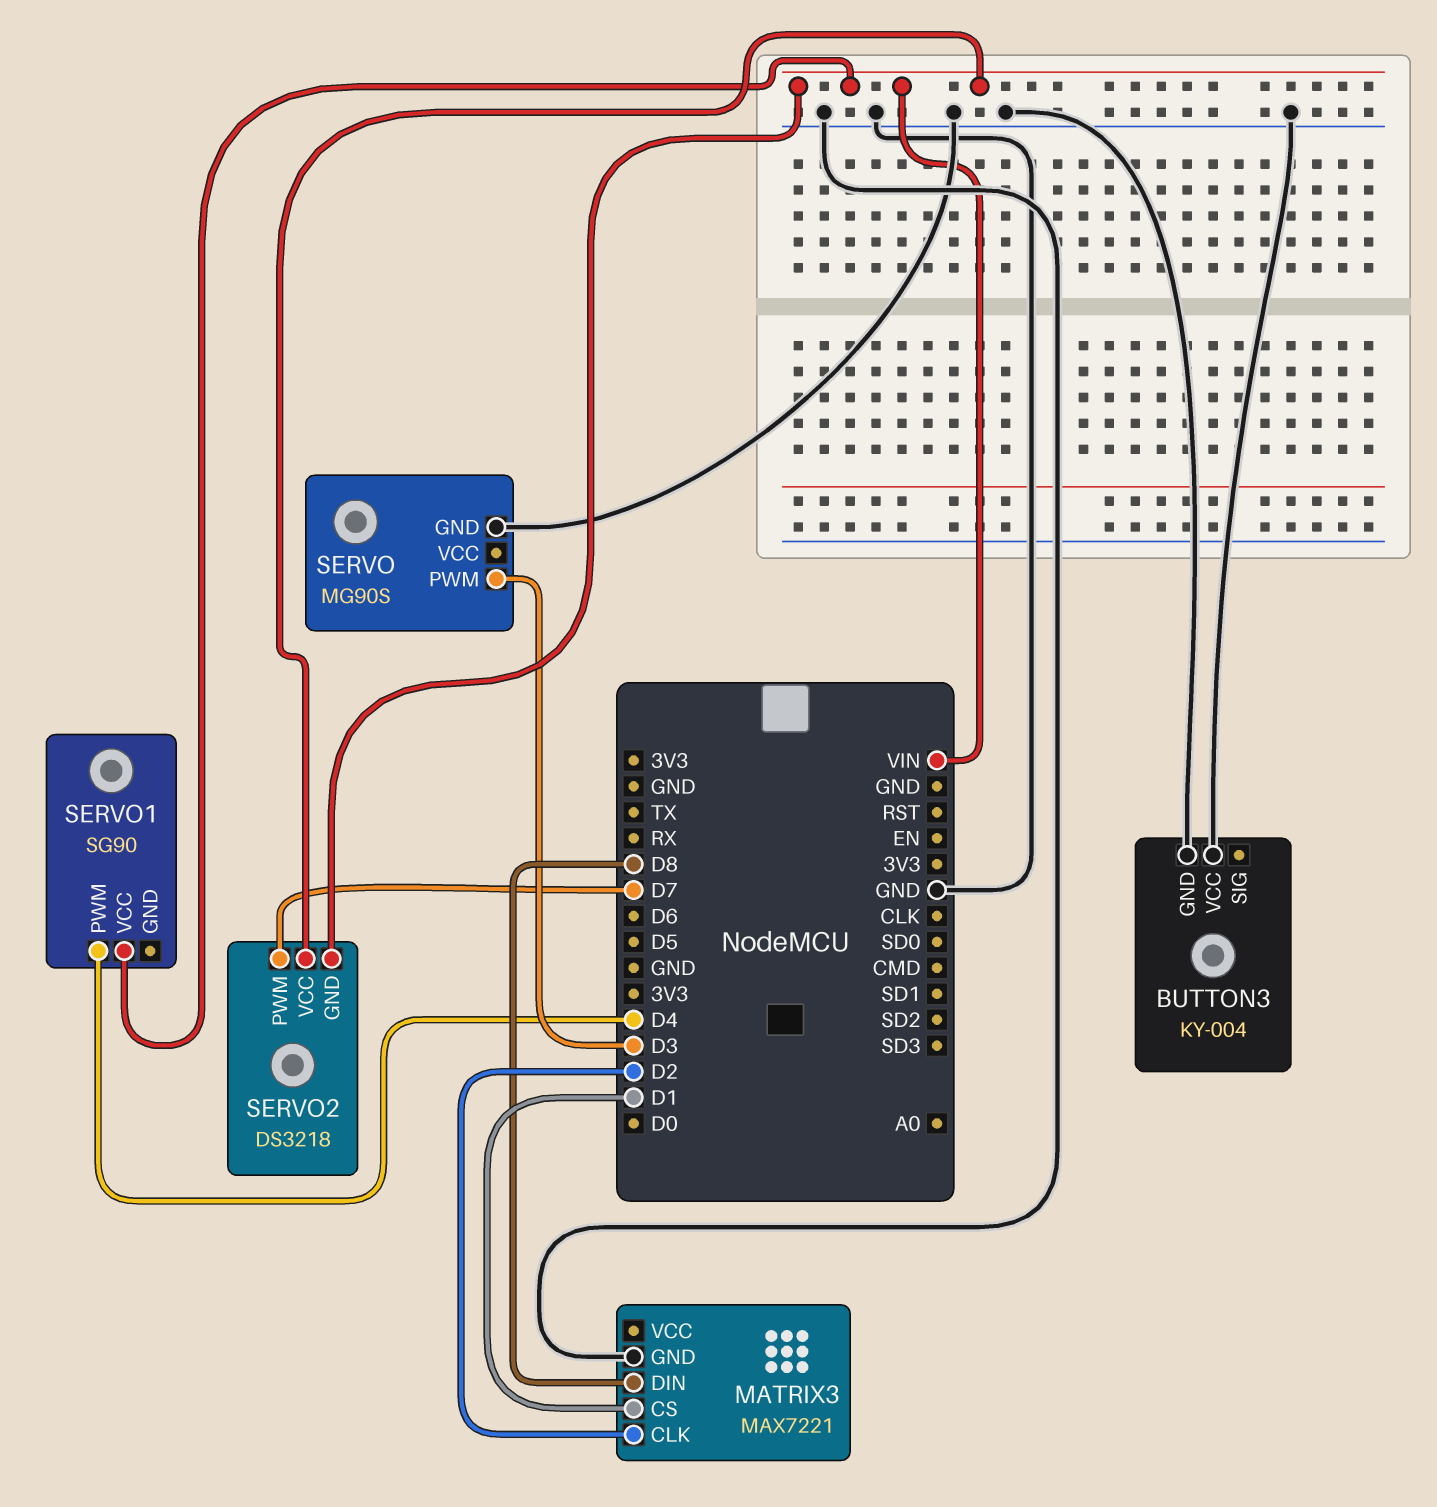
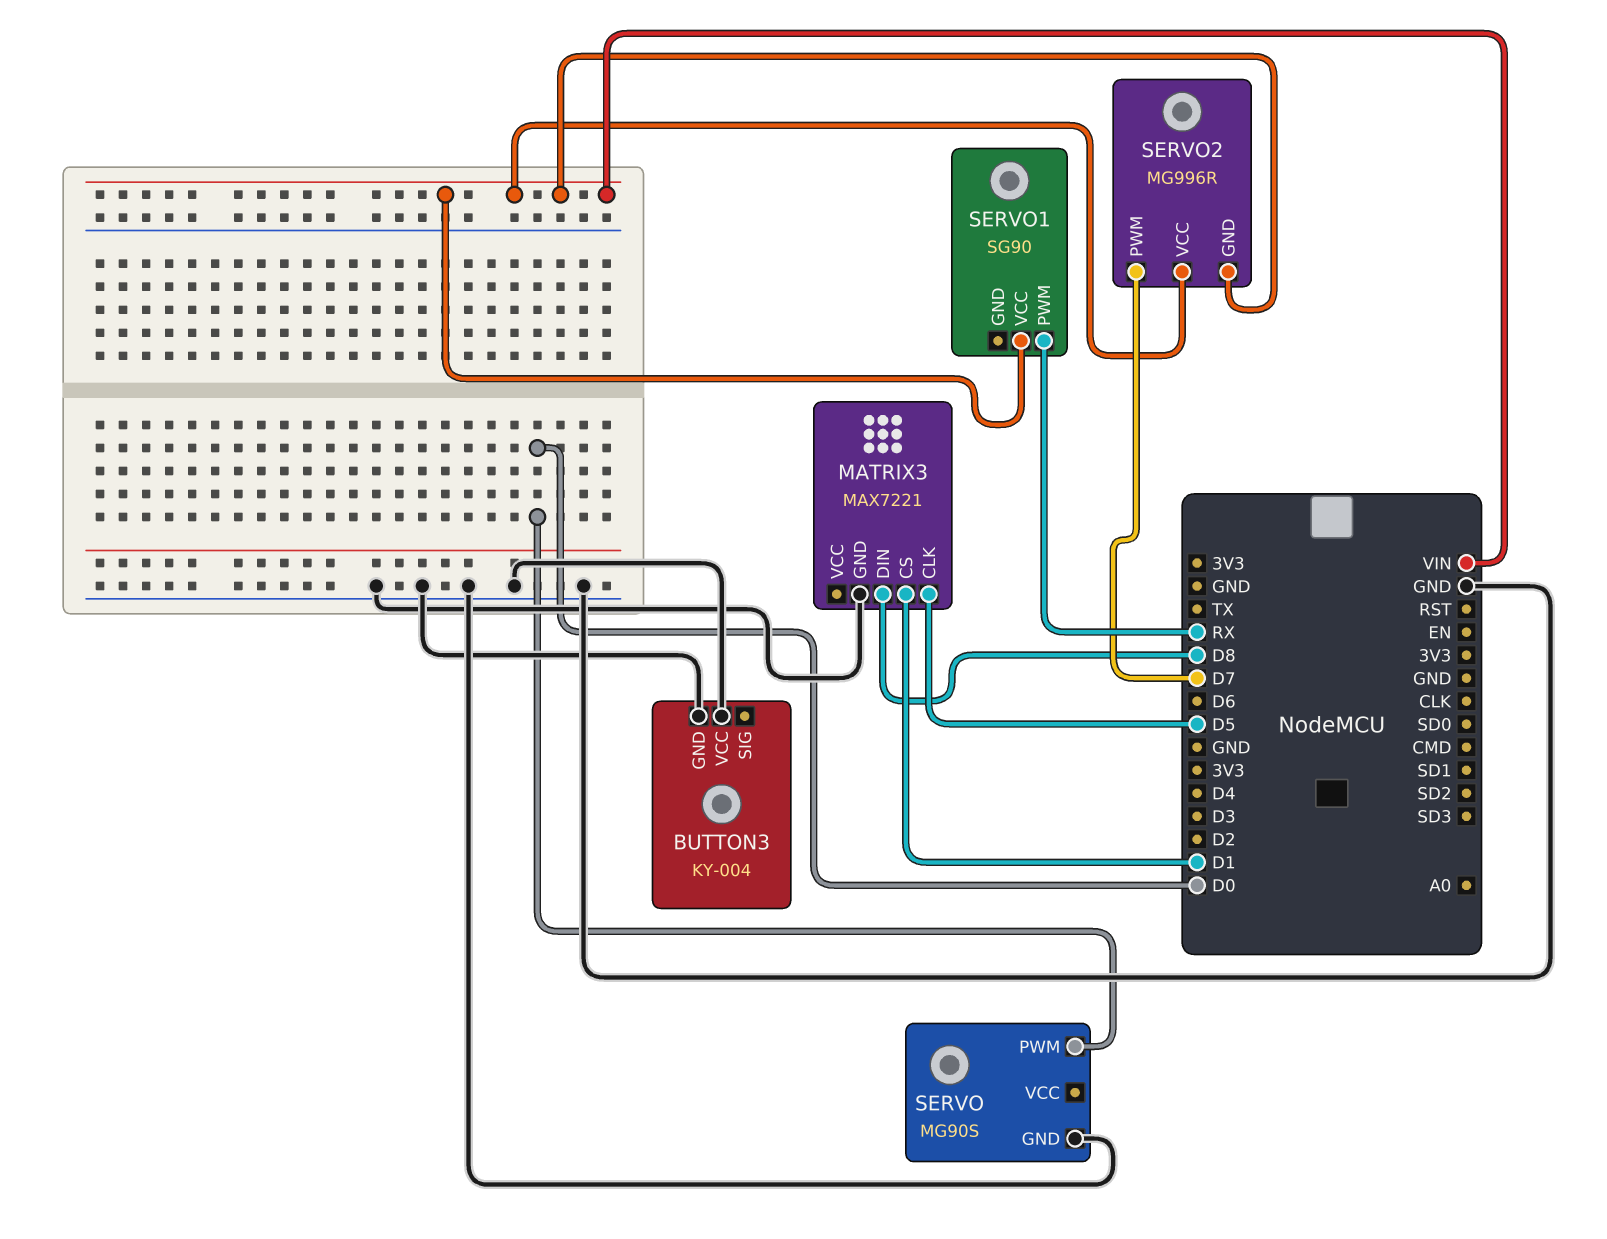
MATRIX3 pin CLK: D2 -> D5
SERVO pin PWM: D3 -> D0
SERVO1 pin PWM: D4 -> RX
SERVO2: DS3218 -> MG996R

